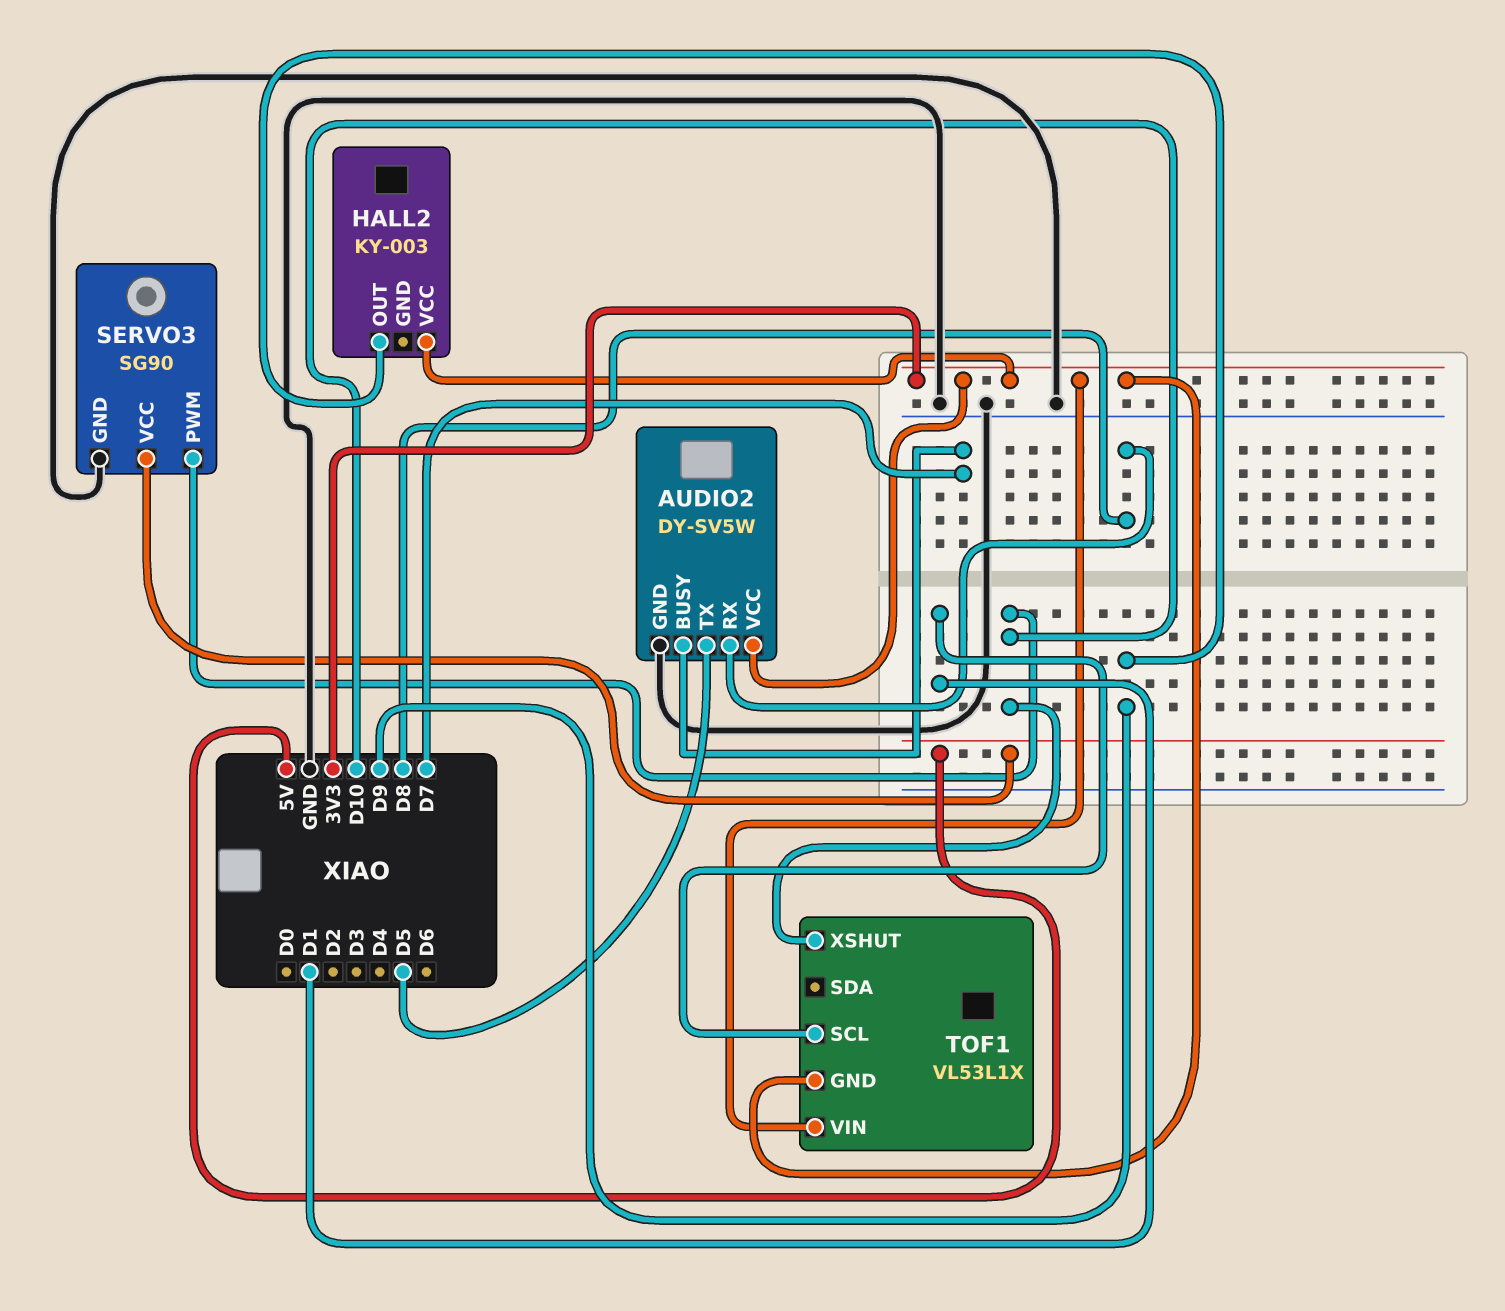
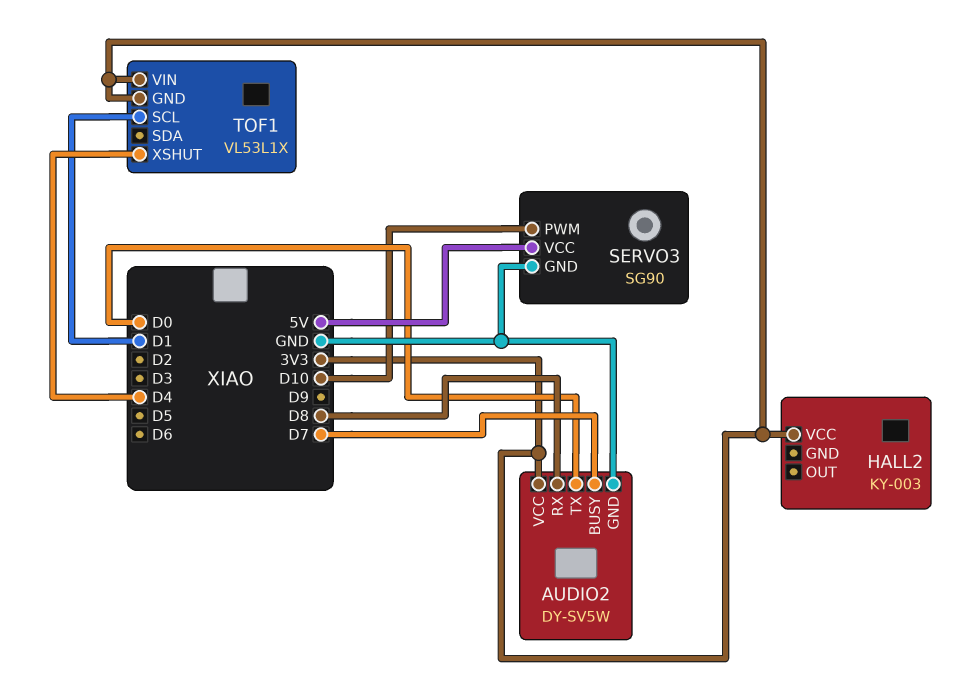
AUDIO2 pin TX: D5 -> D0
HALL2 pin OUT: D9 -> none
TOF1 pin XSHUT: D10 -> D4

